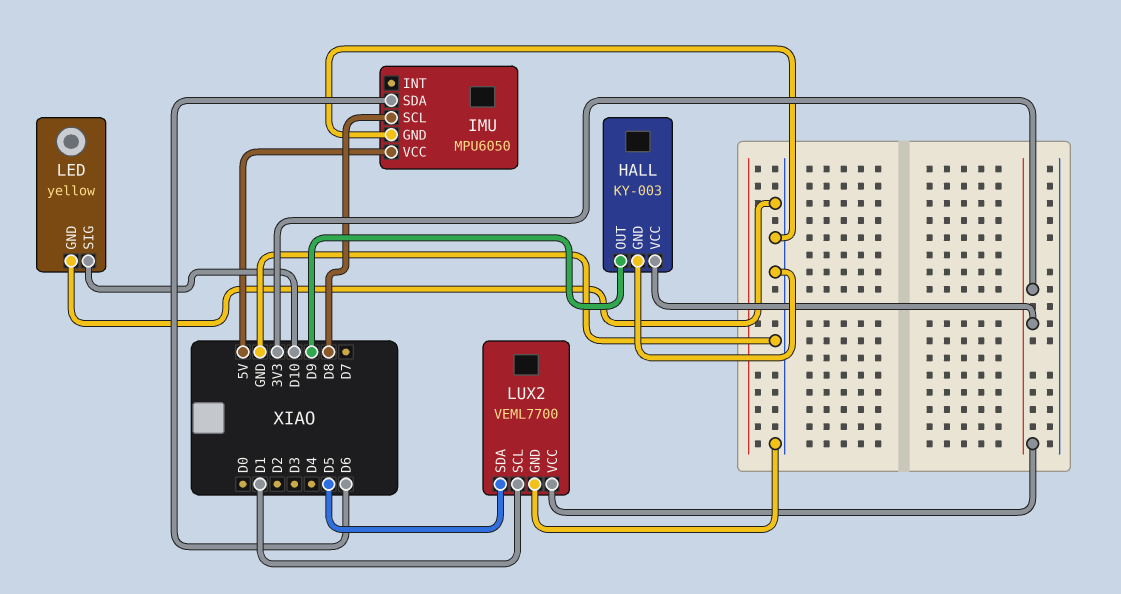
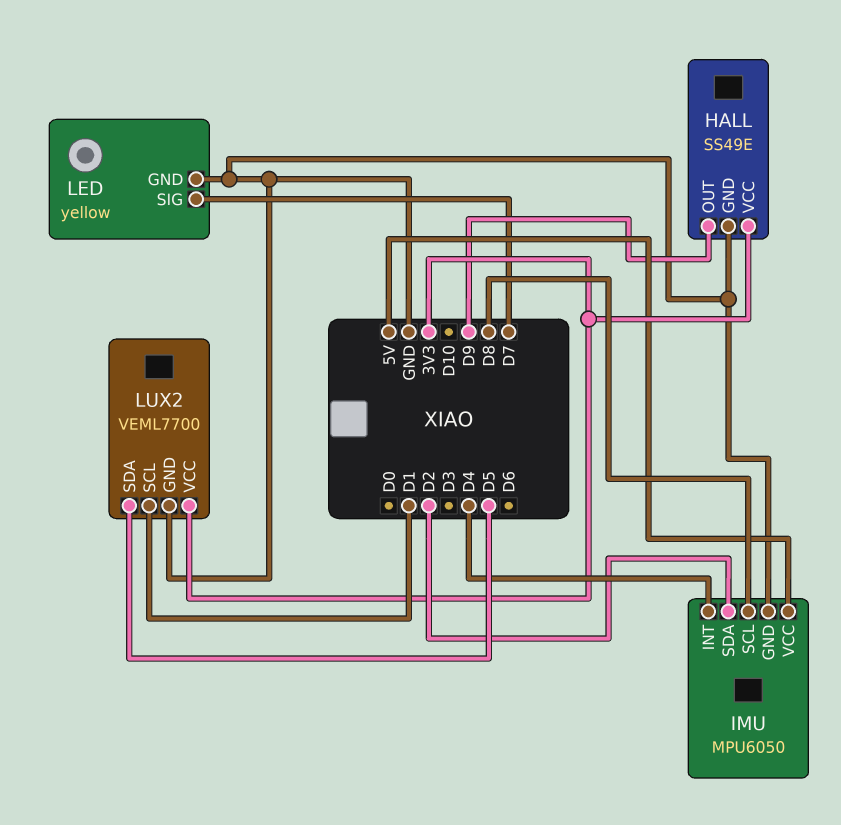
HALL: KY-003 -> SS49E
IMU pin INT: none -> D4
IMU pin SDA: D6 -> D2
LED pin SIG: D10 -> D7

